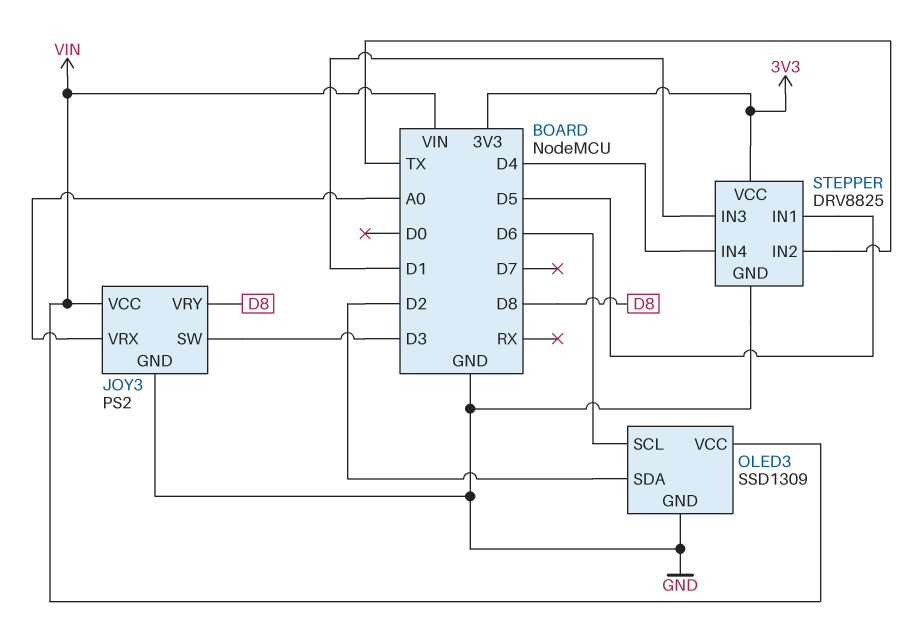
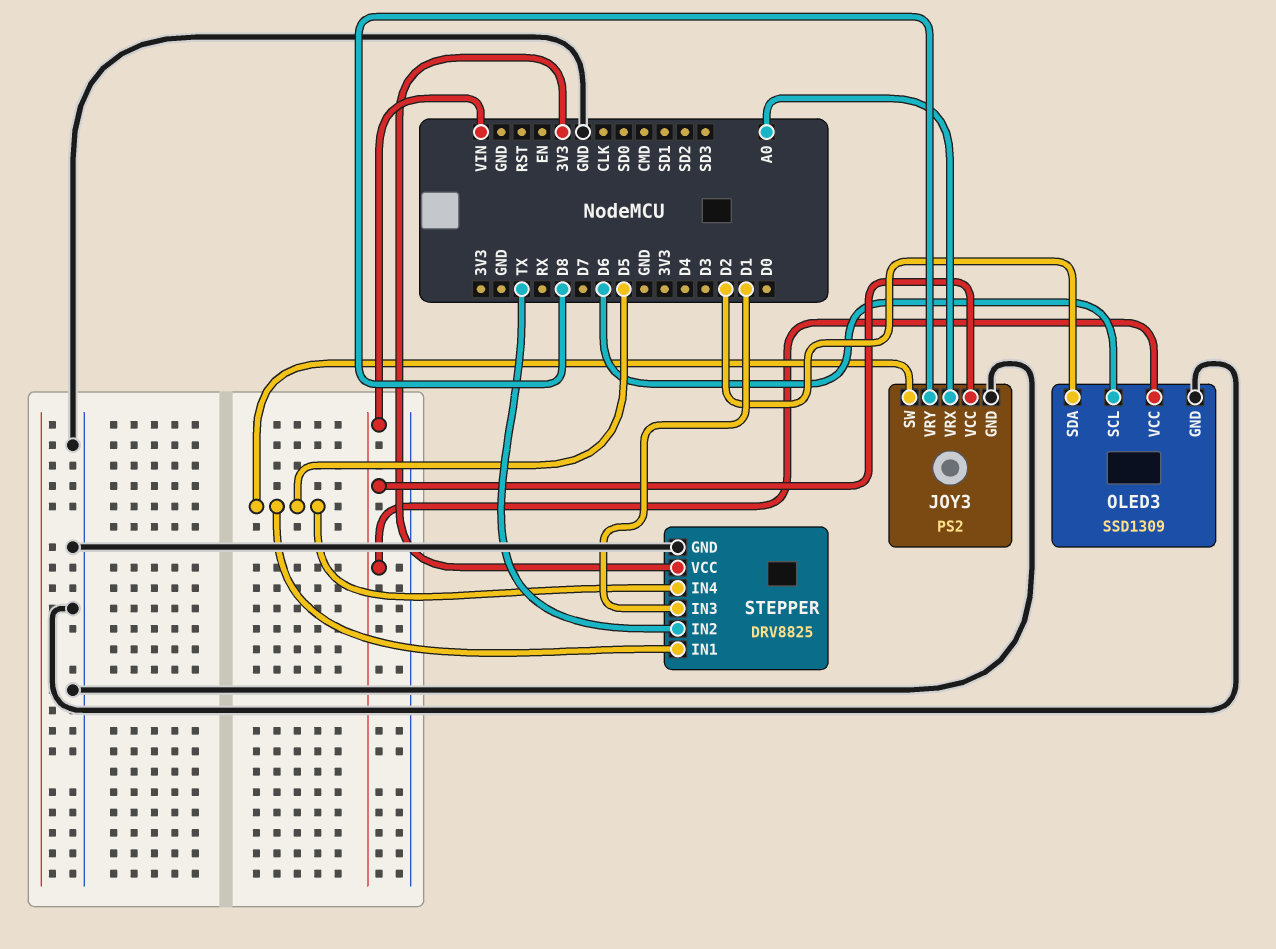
JOY3 pin SW: D3 -> D5
STEPPER pin IN4: D4 -> D5

